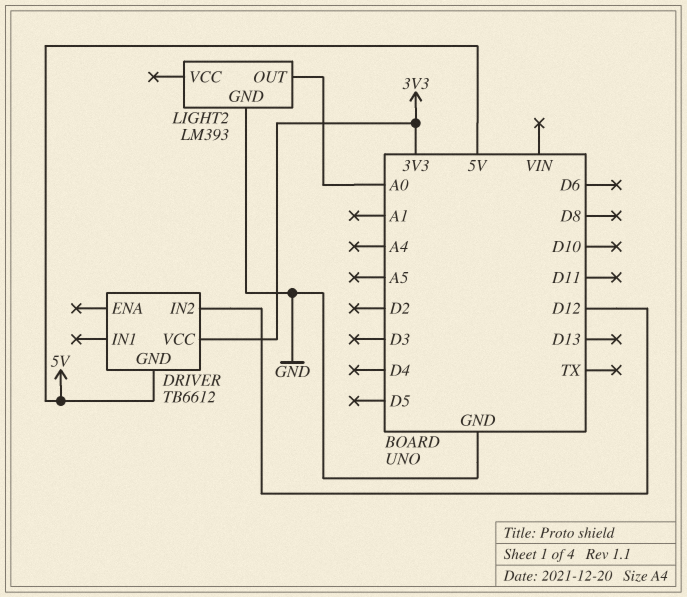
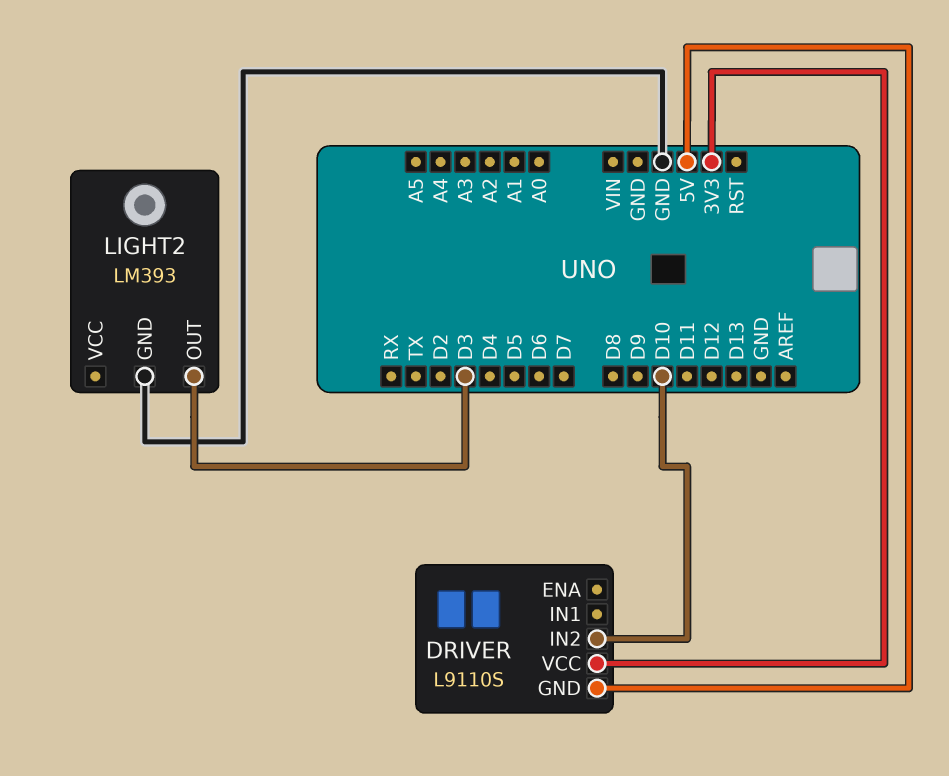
DRIVER: TB6612 -> L9110S
DRIVER pin IN2: D12 -> D10
LIGHT2 pin OUT: A0 -> D3

